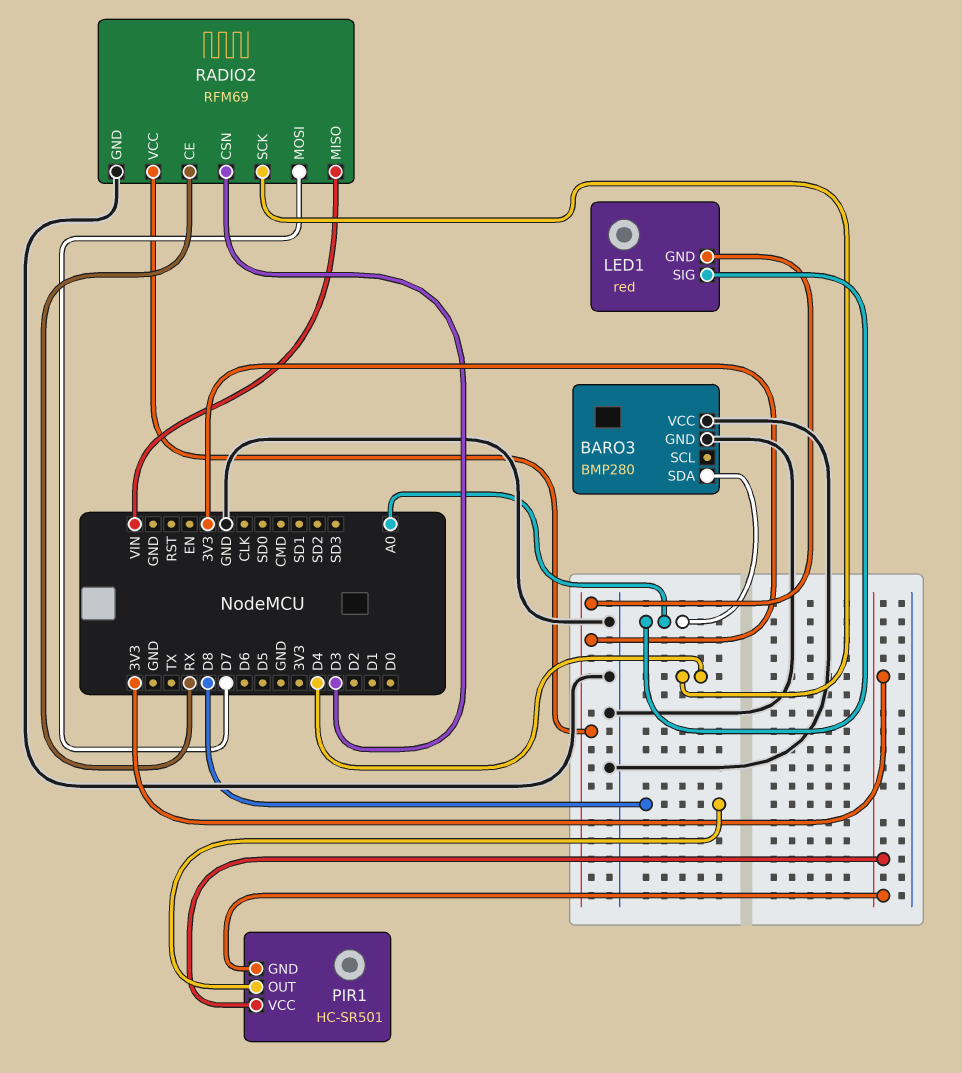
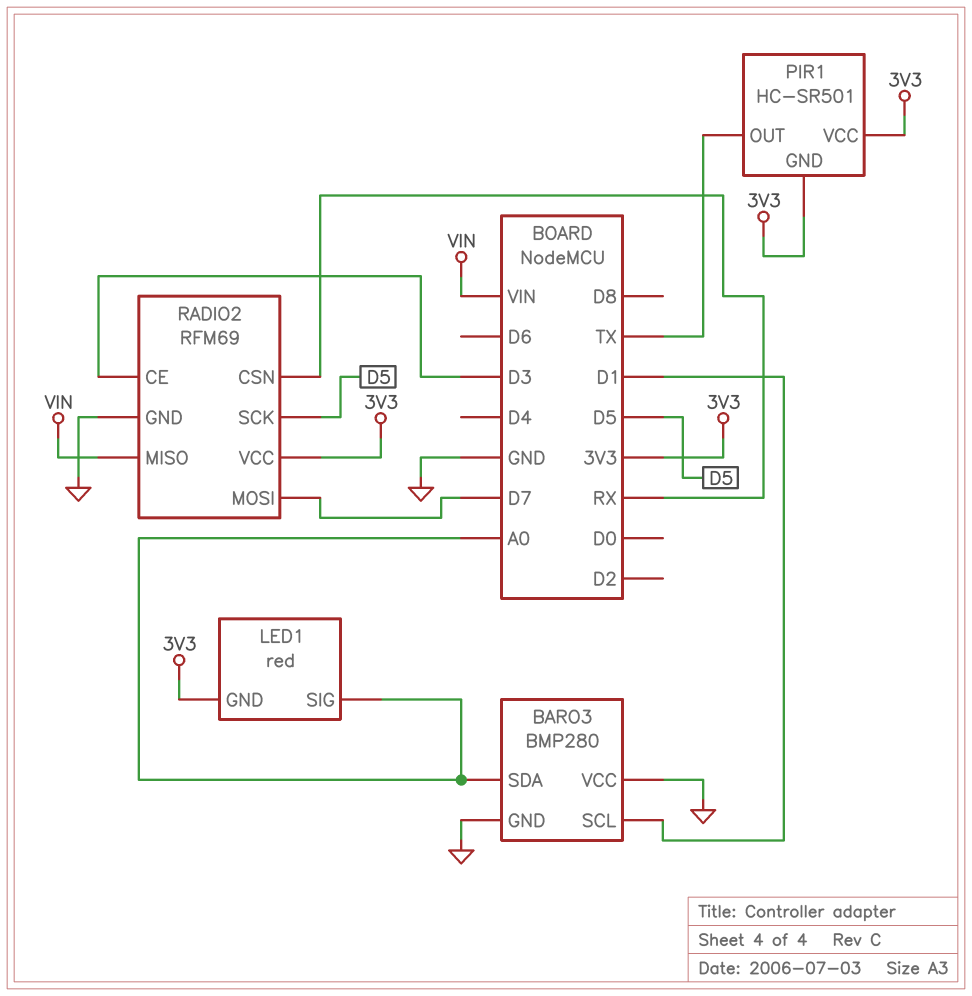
BARO3 pin SCL: none -> D1
PIR1 pin OUT: D8 -> TX
RADIO2 pin CE: RX -> D3
RADIO2 pin CSN: D3 -> RX
RADIO2 pin SCK: D4 -> D5

